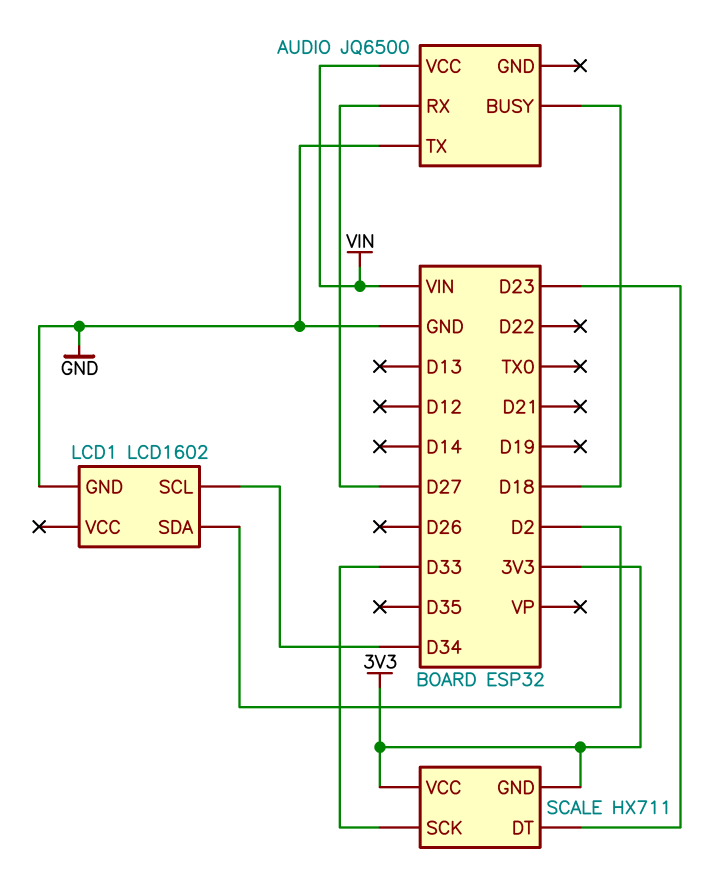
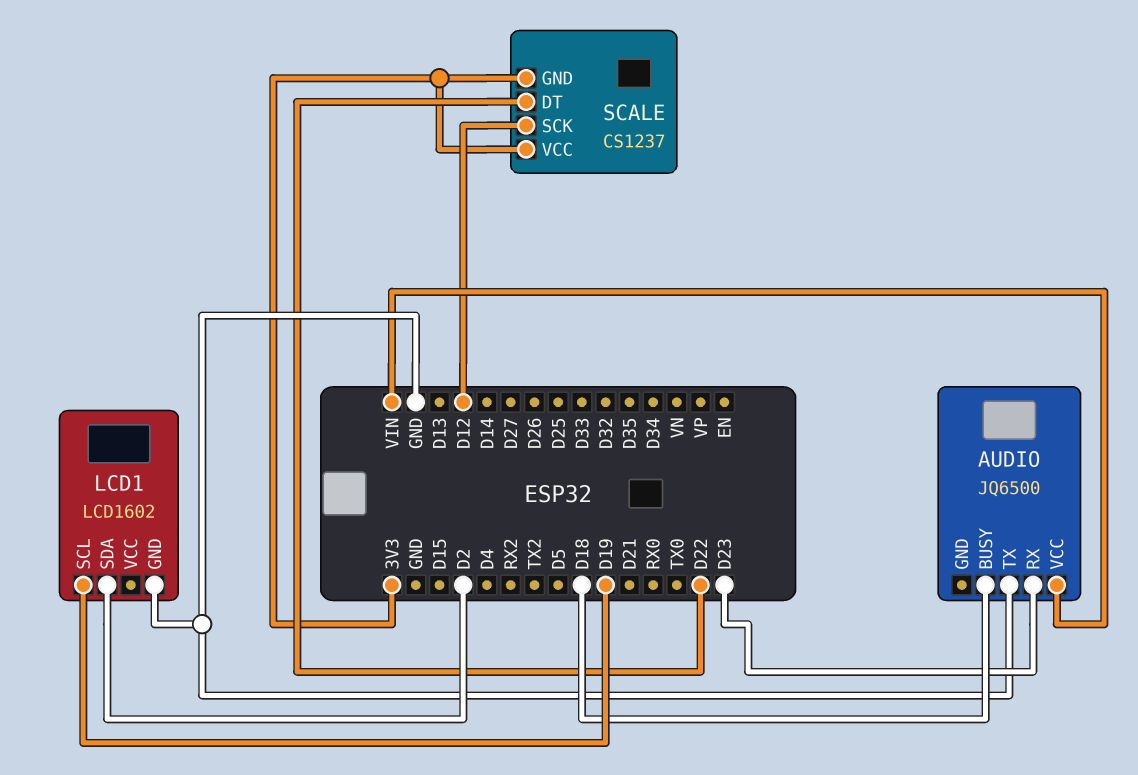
AUDIO pin RX: D27 -> D23
LCD1 pin SCL: D34 -> D19
SCALE: HX711 -> CS1237
SCALE pin DT: D23 -> D22
SCALE pin SCK: D33 -> D12

